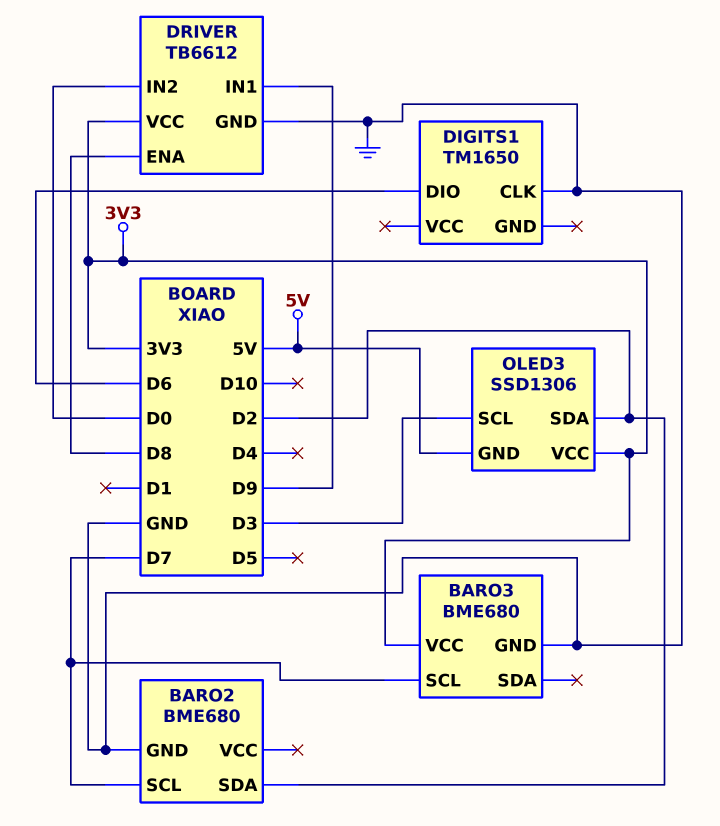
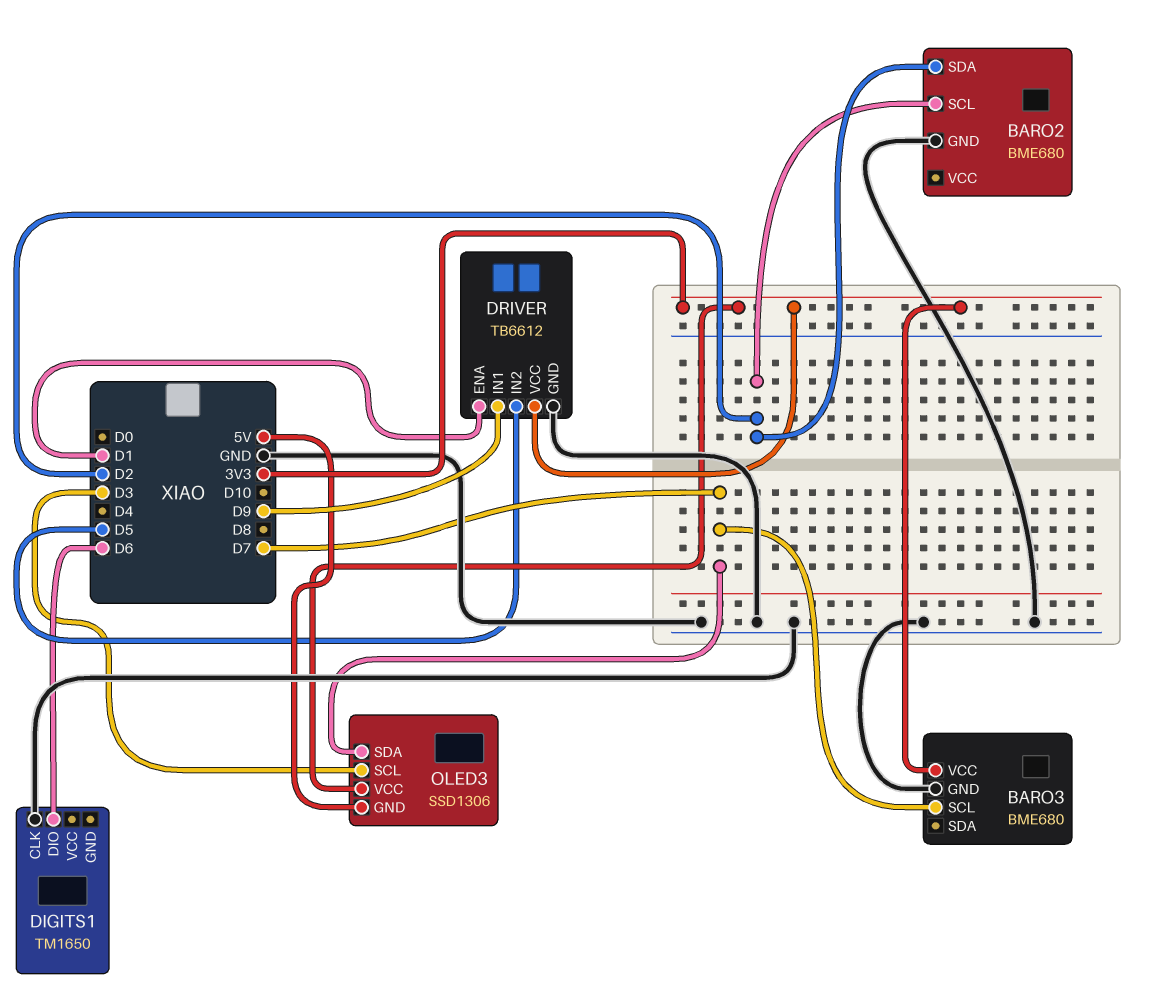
BARO2 pin SCL: D7 -> D2
DRIVER pin ENA: D8 -> D1
DRIVER pin IN2: D0 -> D5
OLED3 pin SDA: D2 -> D7

